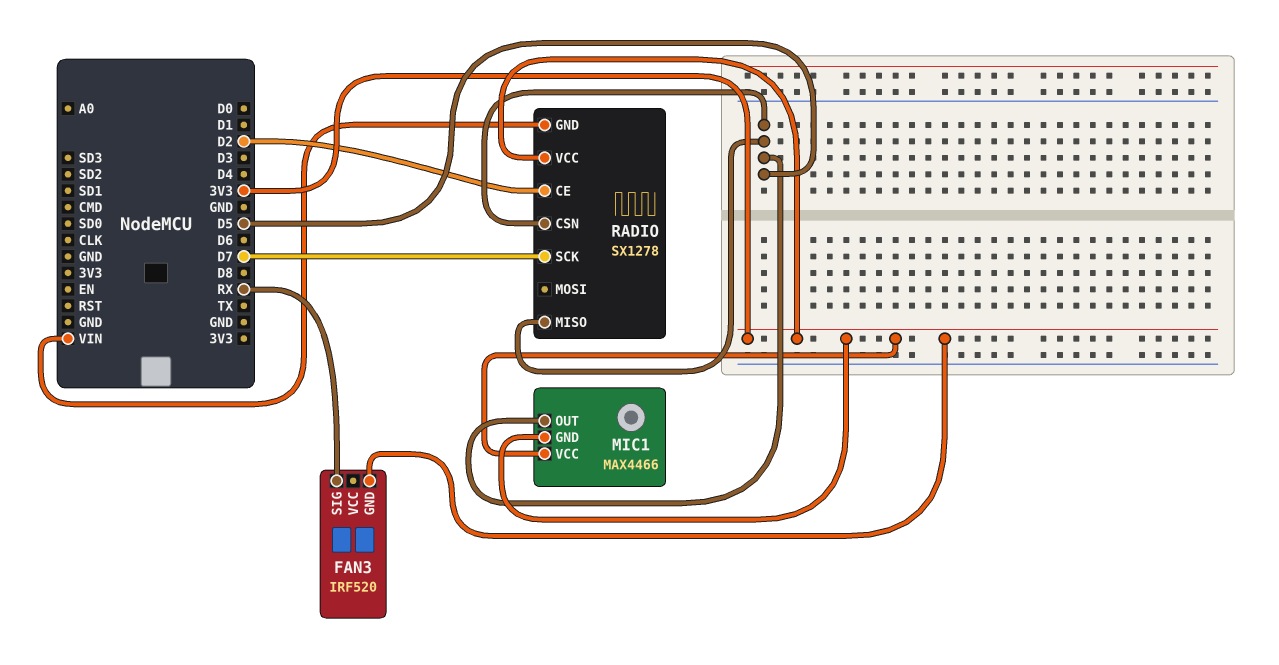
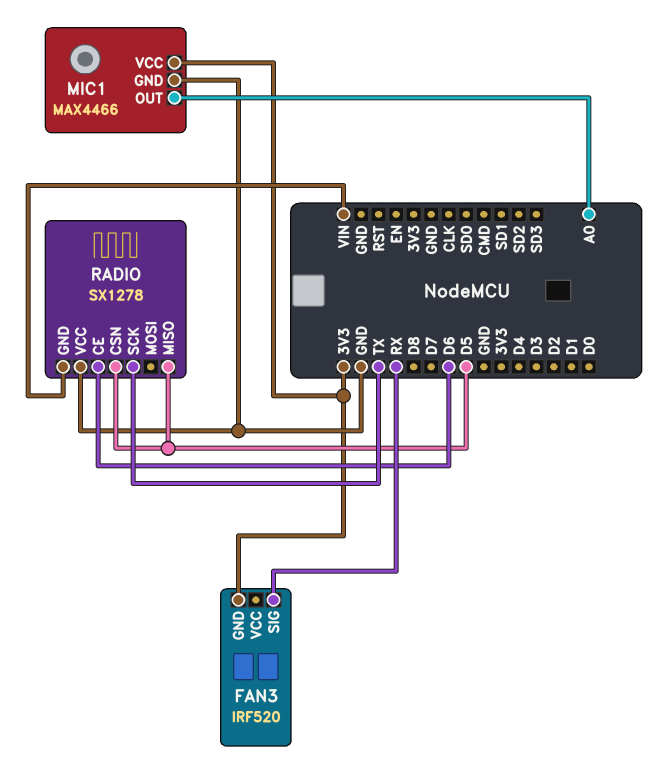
MIC1 pin GND: 3V3 -> GND
MIC1 pin OUT: D5 -> A0
RADIO pin CE: D2 -> D6
RADIO pin SCK: D7 -> TX
RADIO pin VCC: 3V3 -> GND

